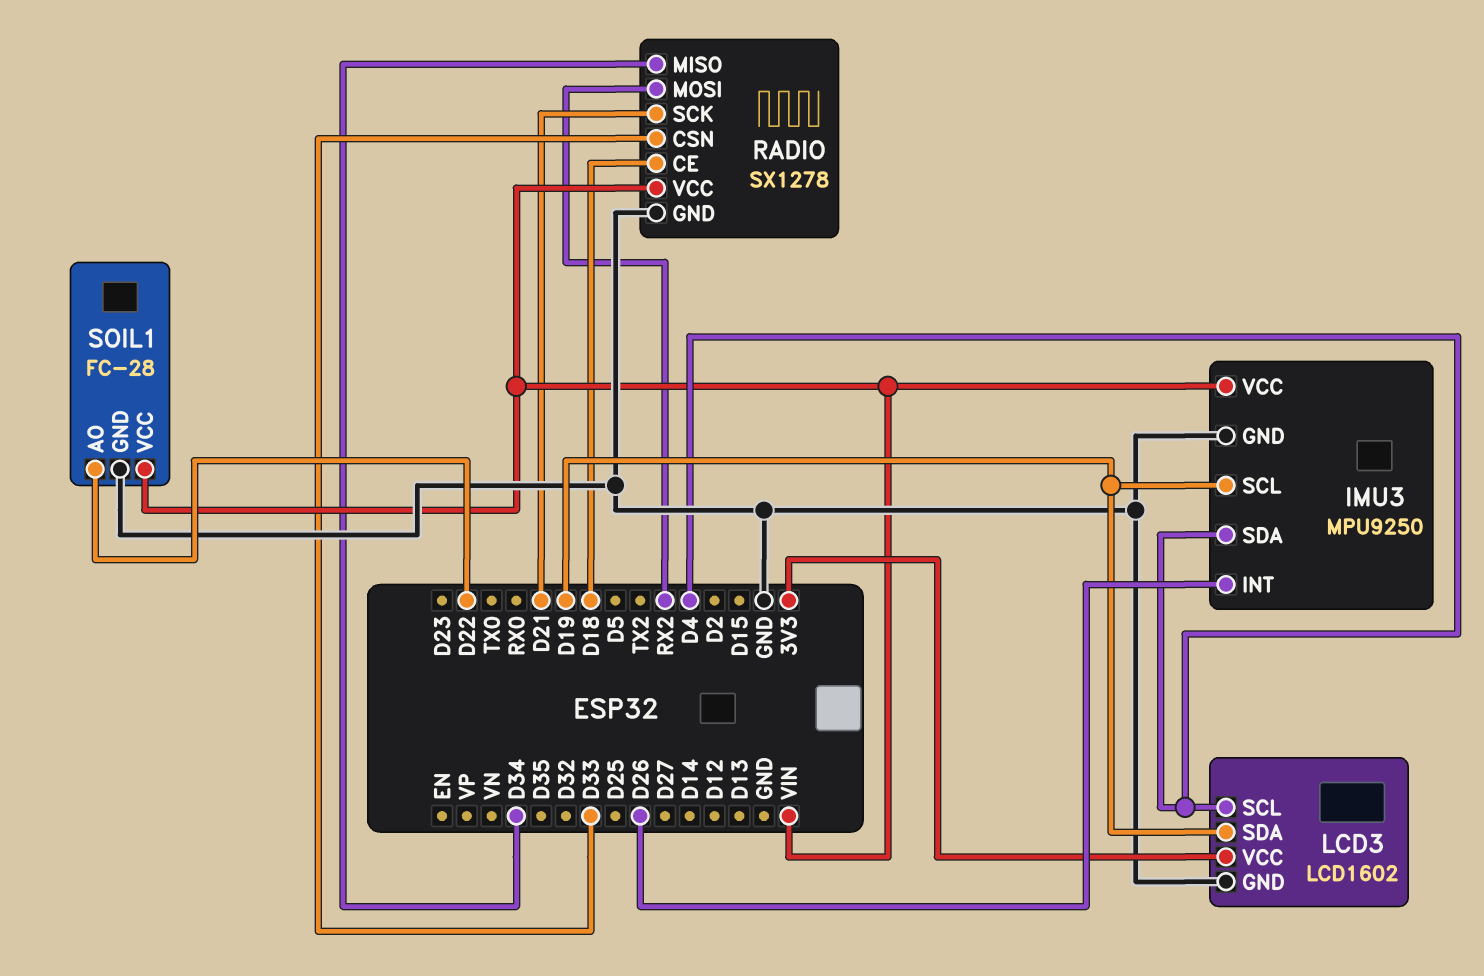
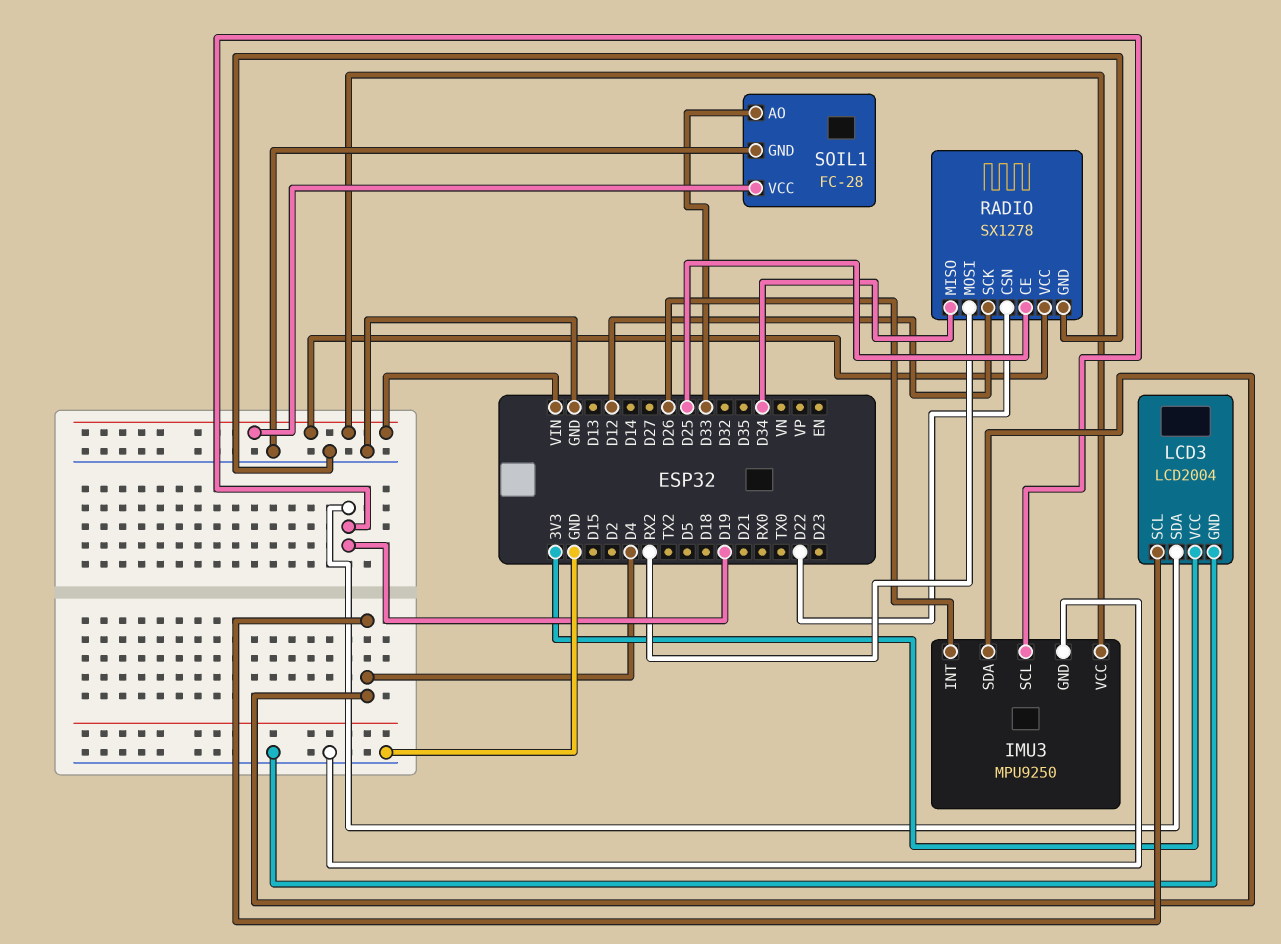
LCD3: LCD1602 -> LCD2004
RADIO pin CE: D18 -> D25
RADIO pin CSN: D33 -> D22
RADIO pin SCK: D21 -> D12
SOIL1 pin AO: D22 -> D33

